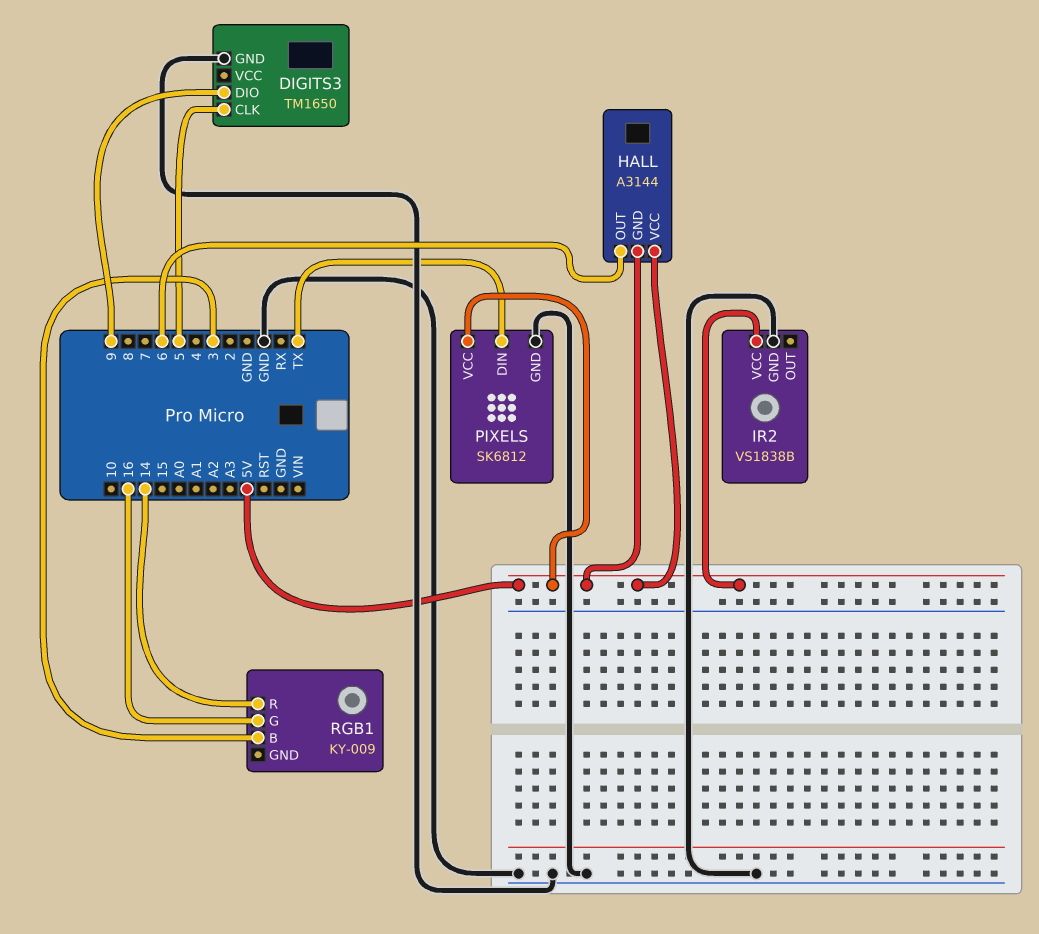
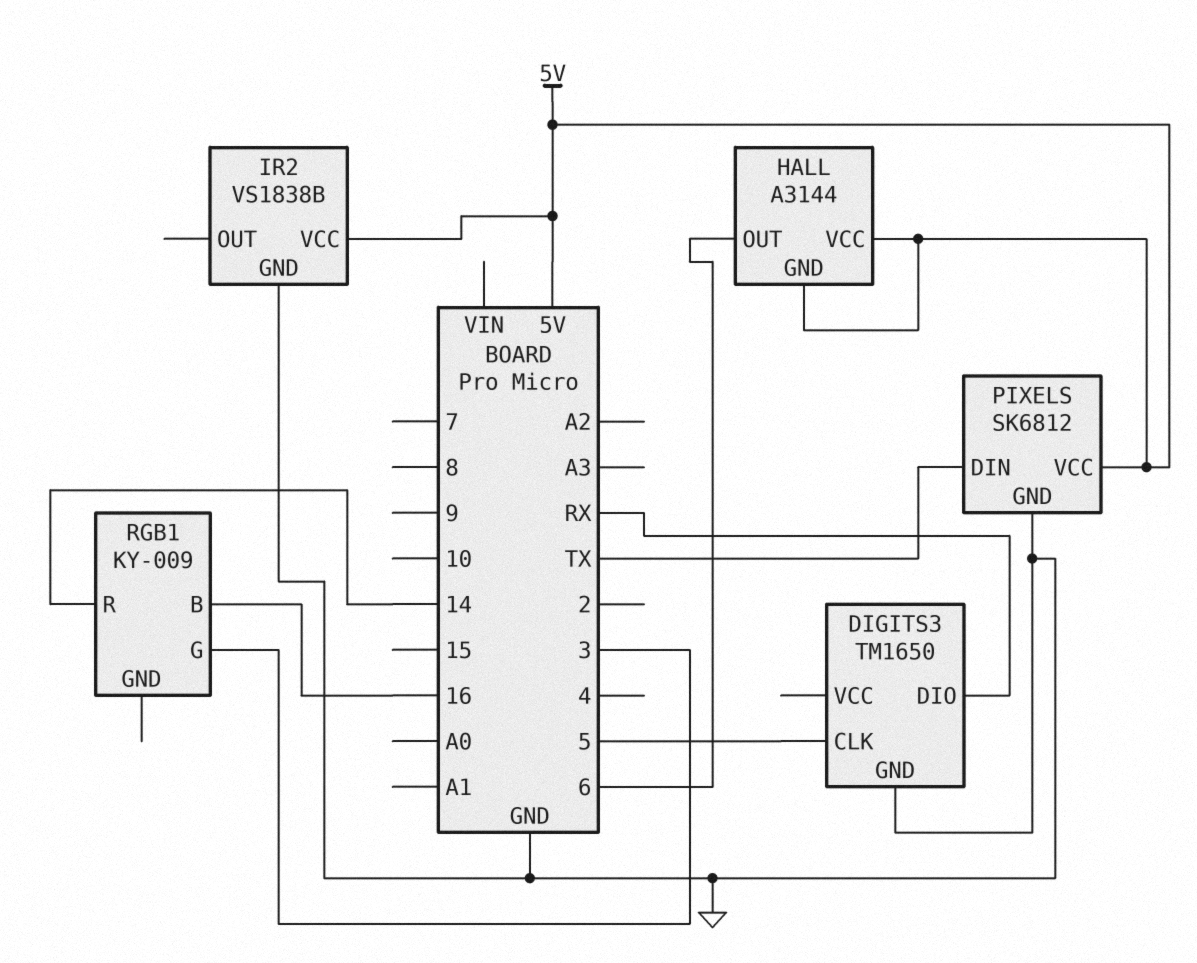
DIGITS3 pin DIO: 9 -> RX
RGB1 pin B: 3 -> 16
RGB1 pin G: 16 -> 3

